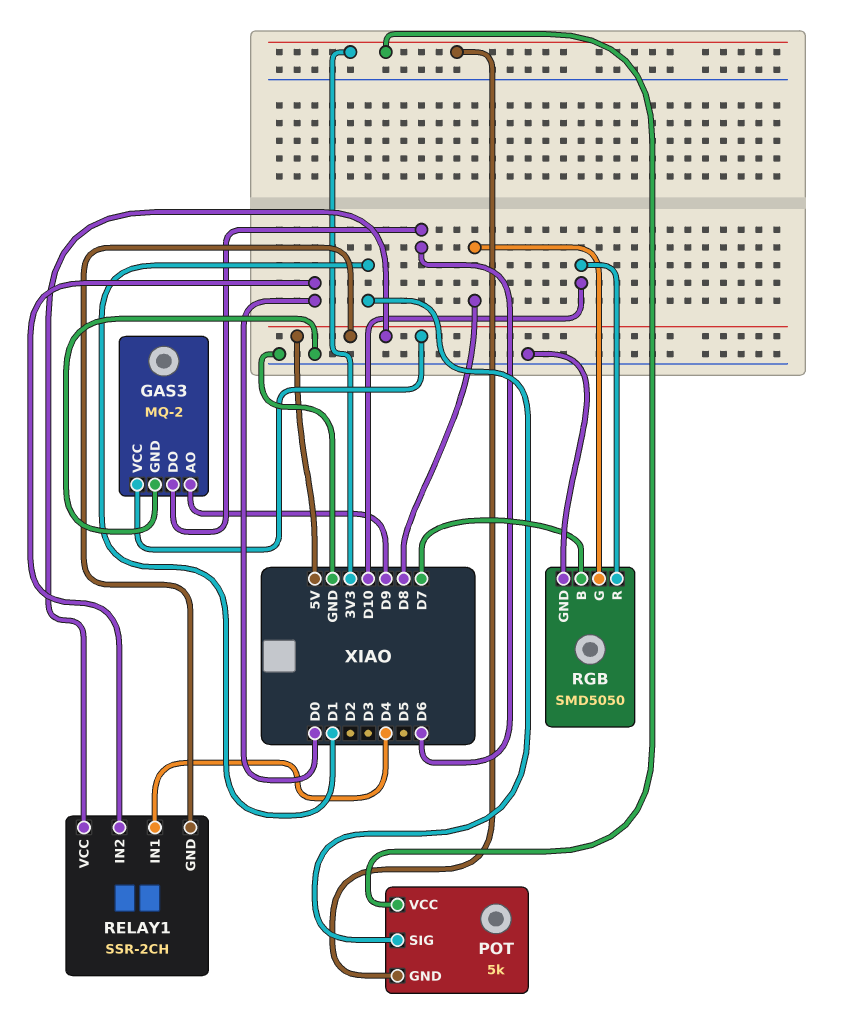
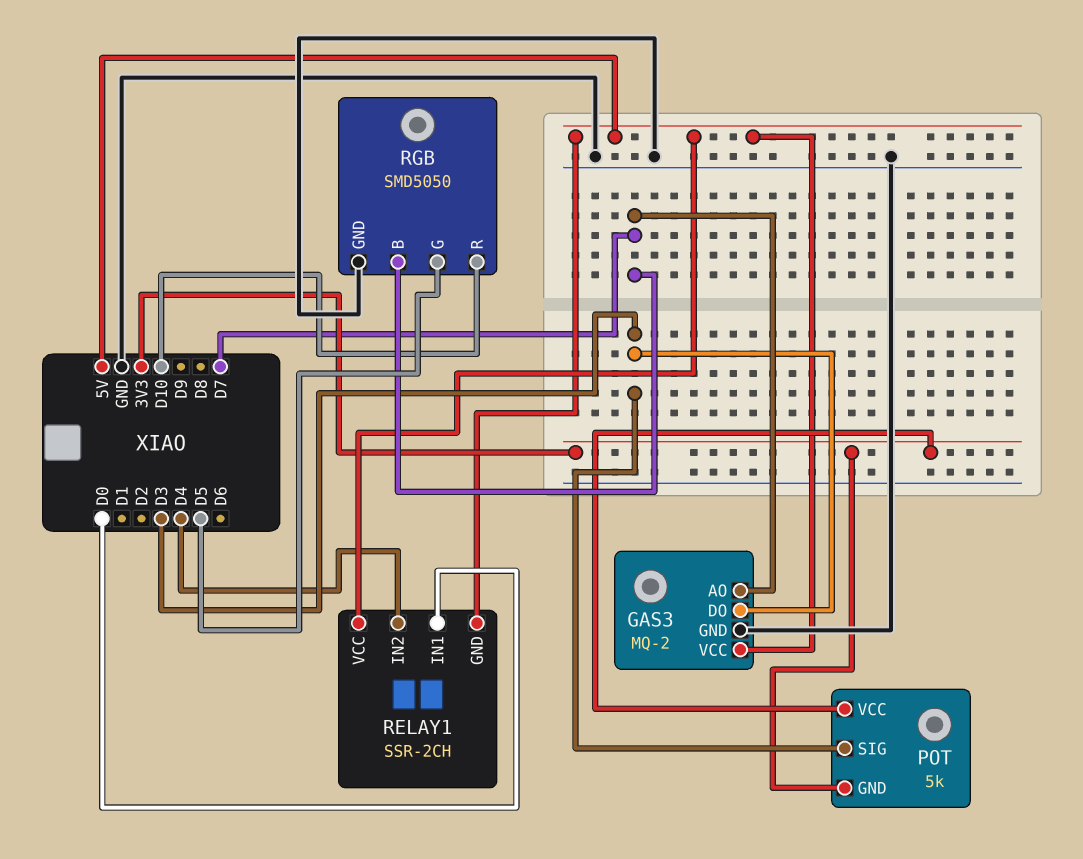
GAS3 pin AO: D9 -> D7
GAS3 pin DO: D6 -> D3
POT pin SIG: D1 -> D3
RELAY1 pin IN1: D4 -> D0
RELAY1 pin IN2: D0 -> D4
RGB pin G: D8 -> D5

